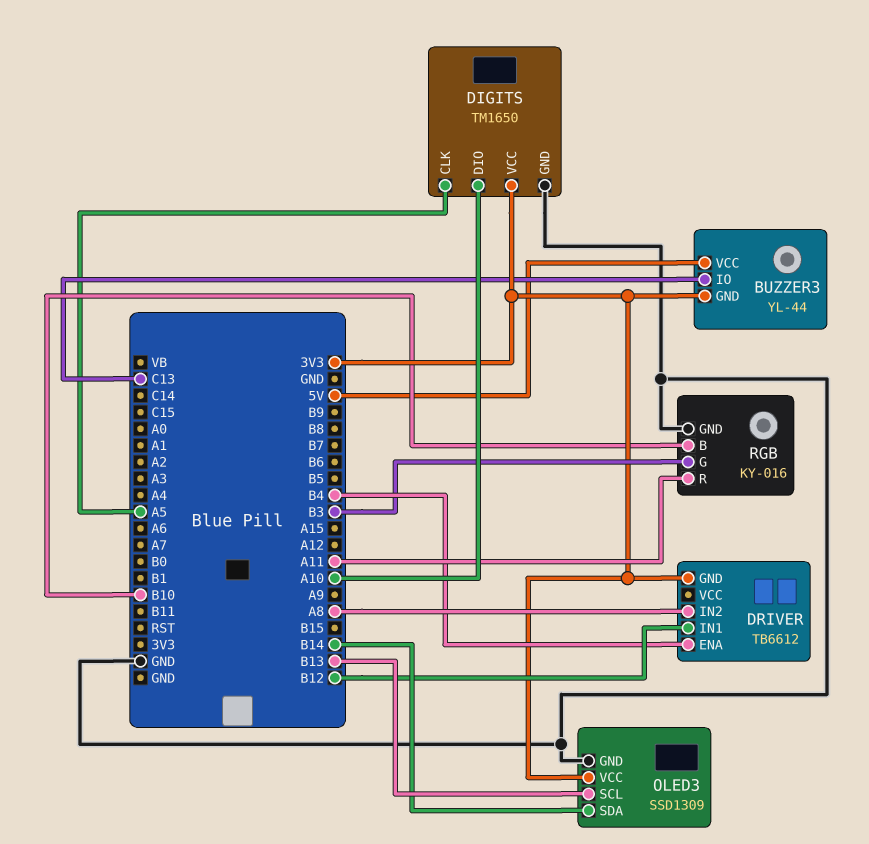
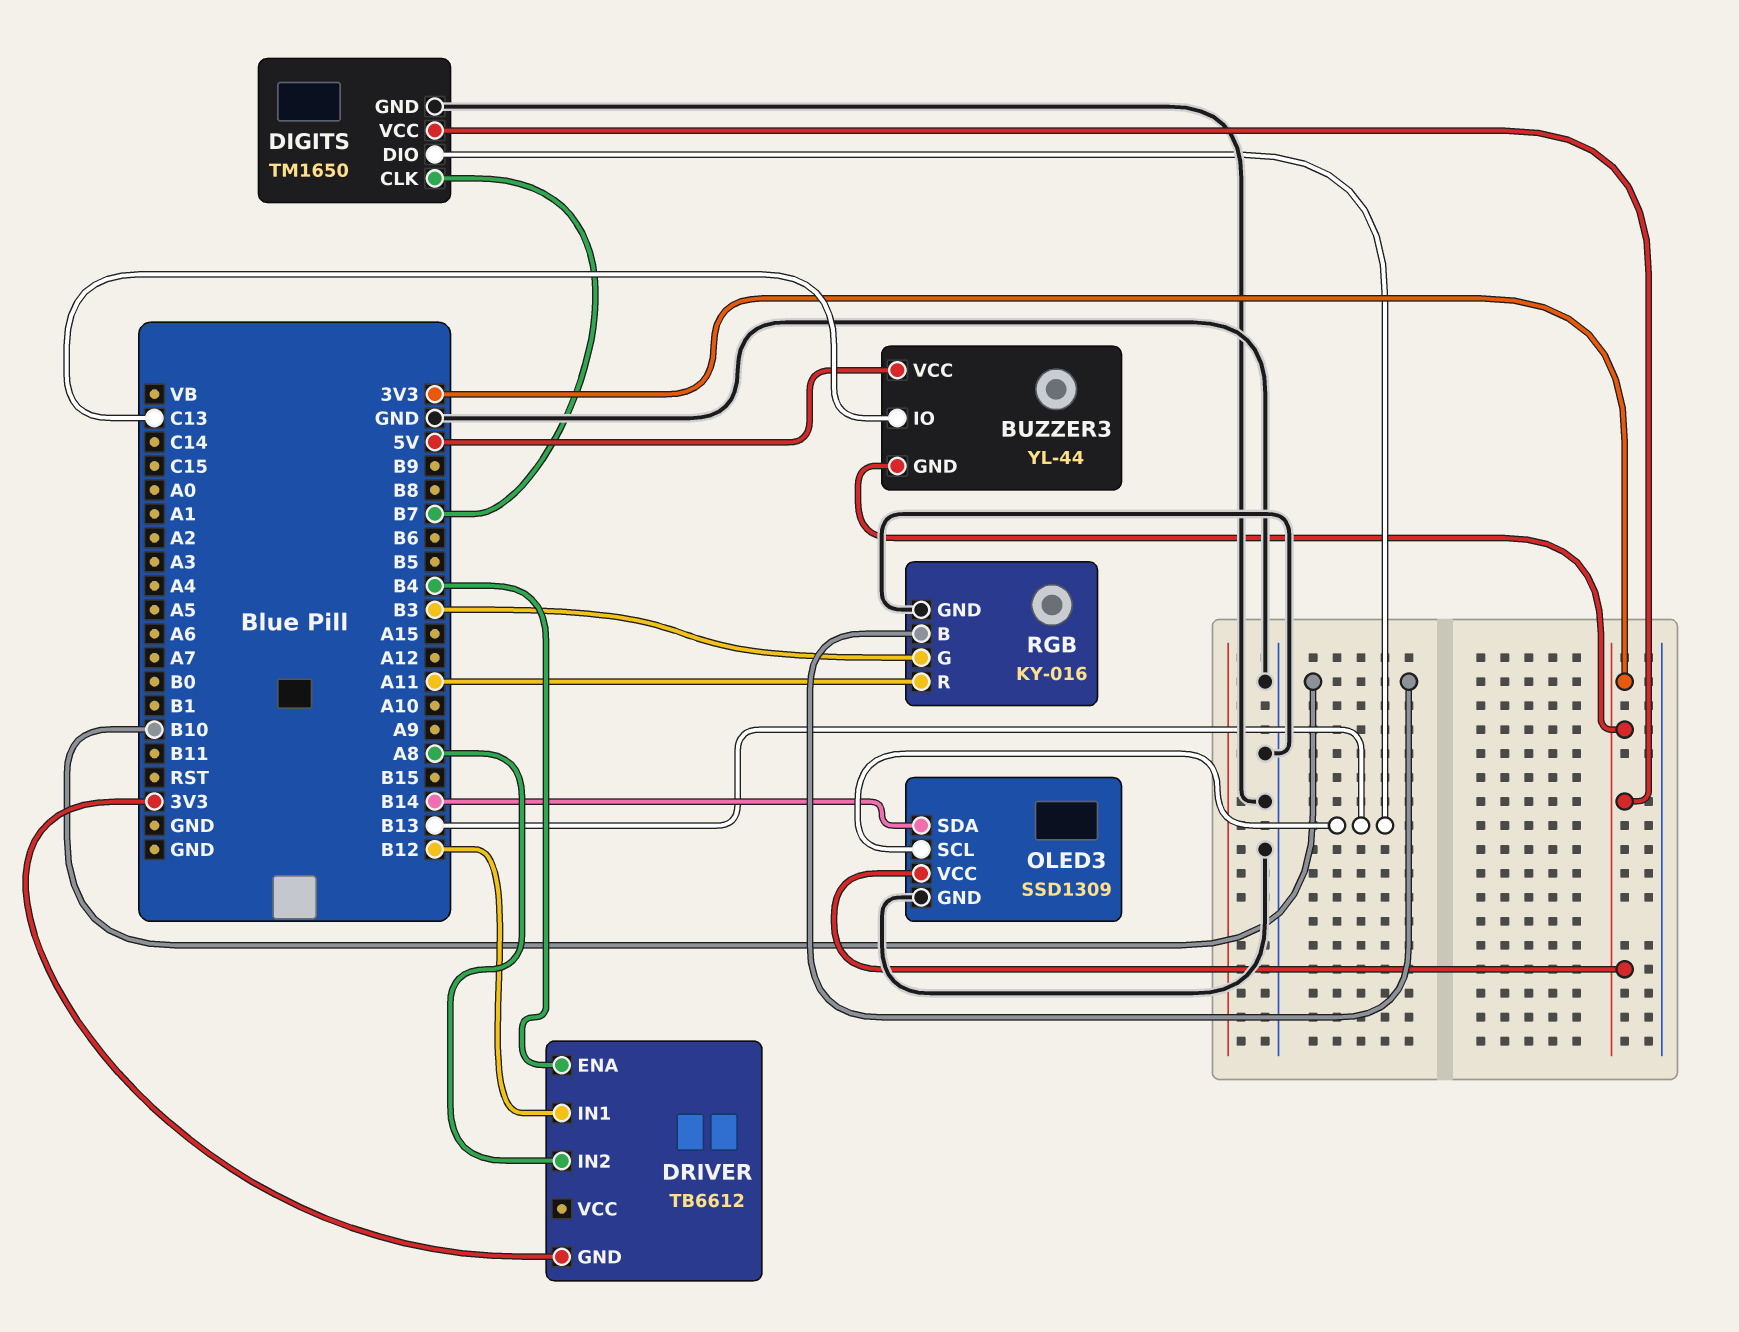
DIGITS pin CLK: A5 -> B7
DIGITS pin DIO: A10 -> B13

